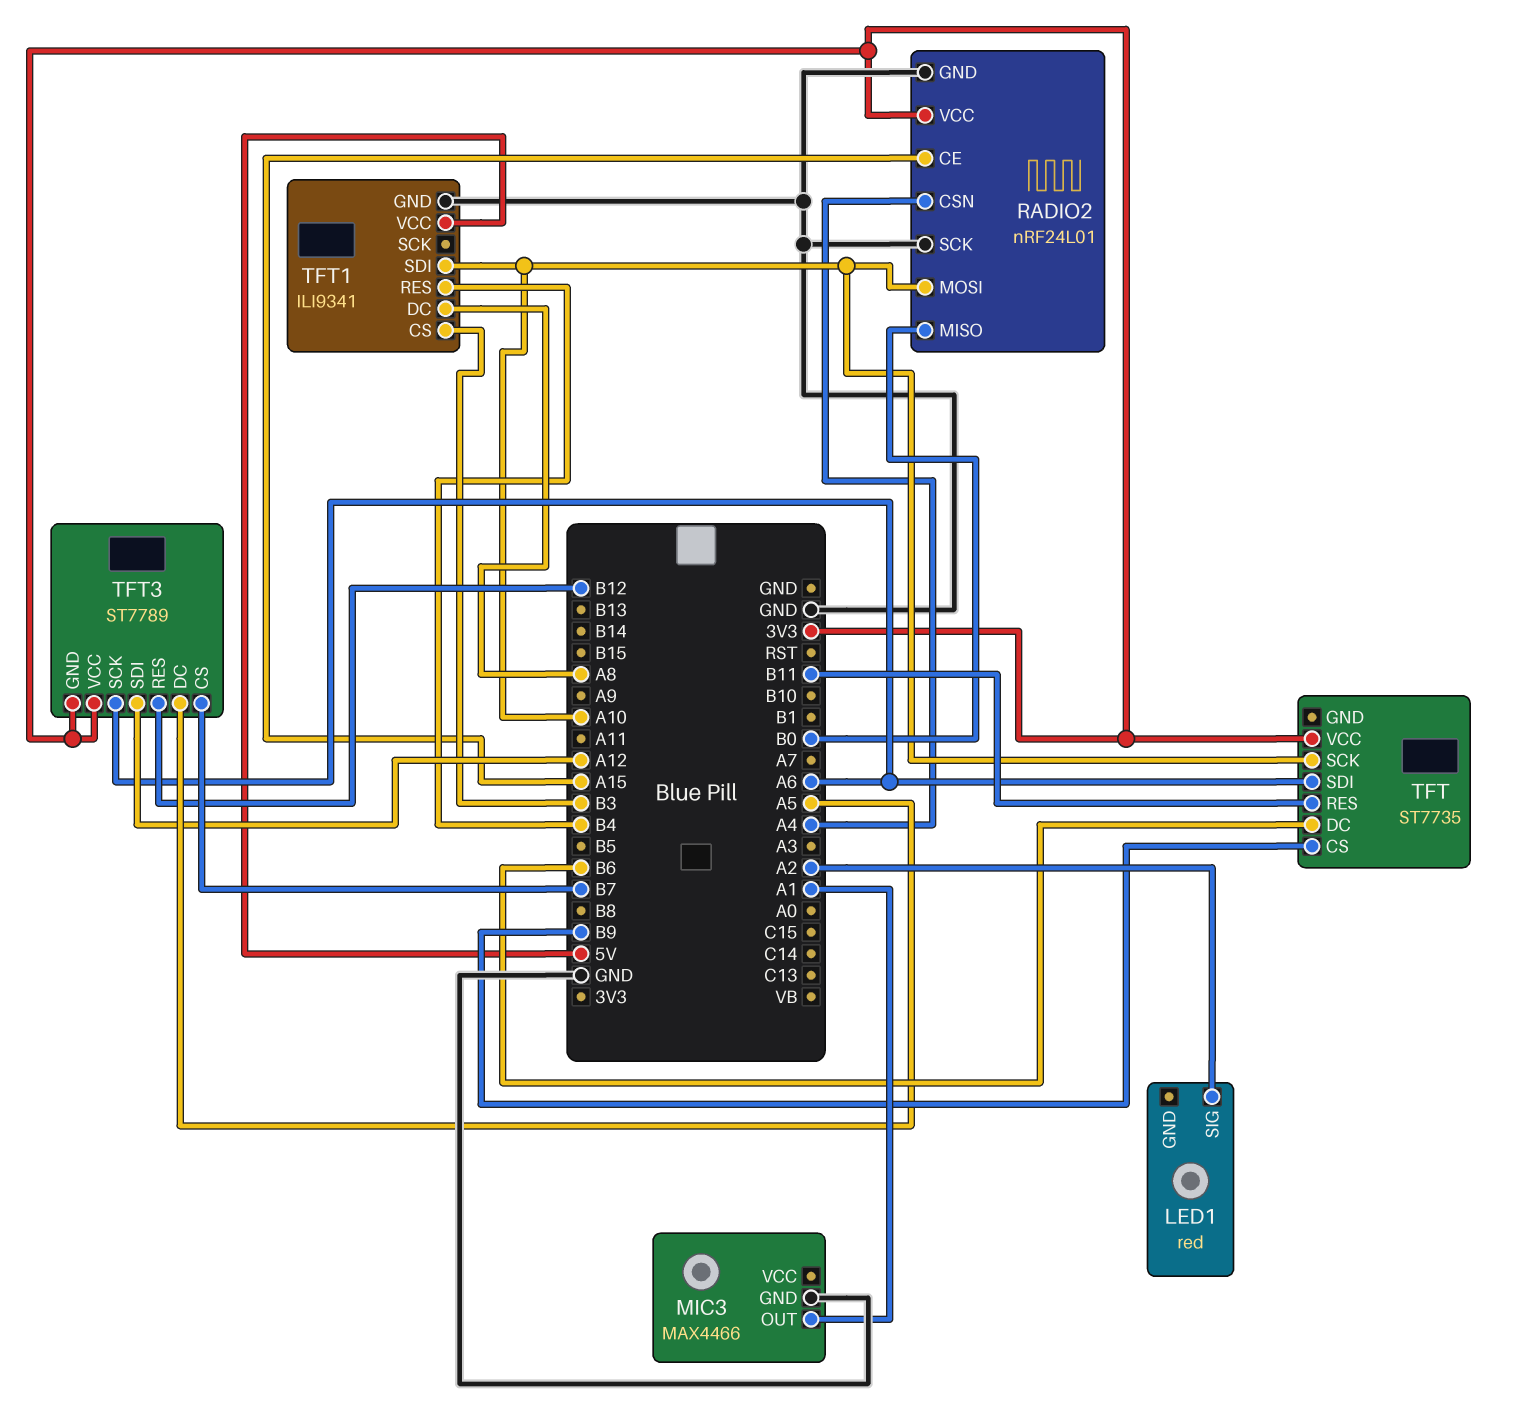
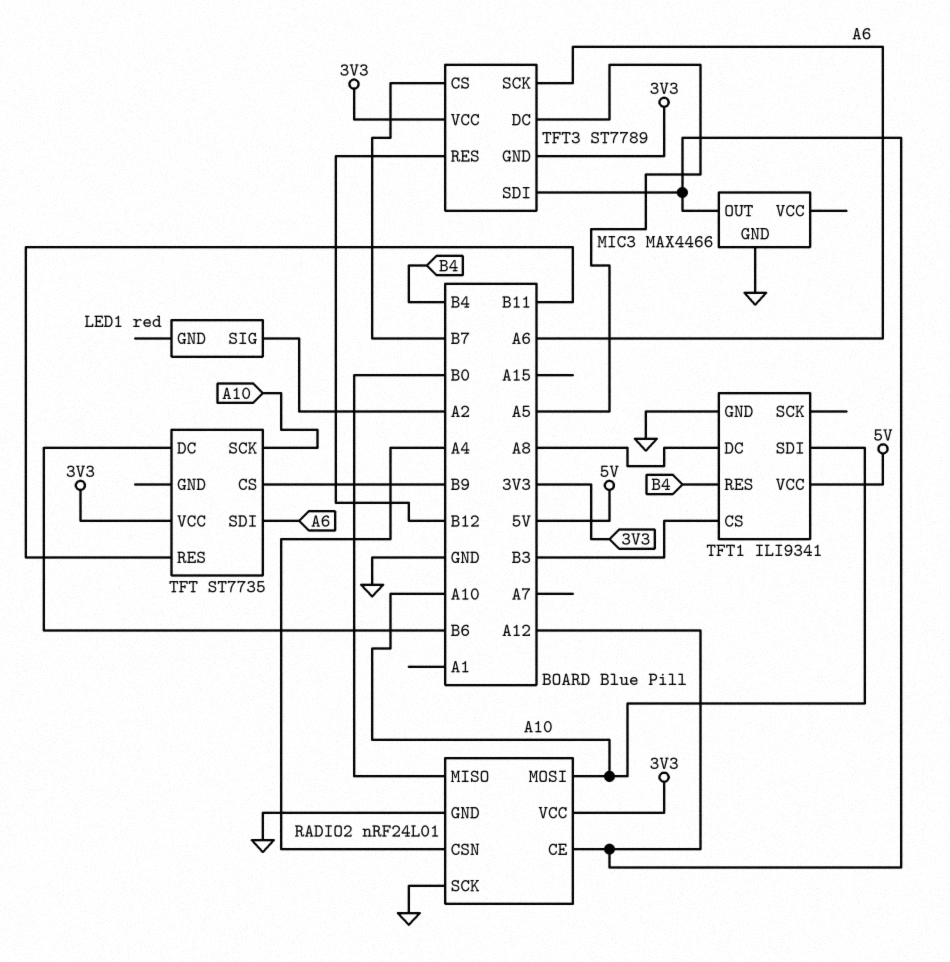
MIC3 pin OUT: A1 -> A12
RADIO2 pin CE: A15 -> A12

